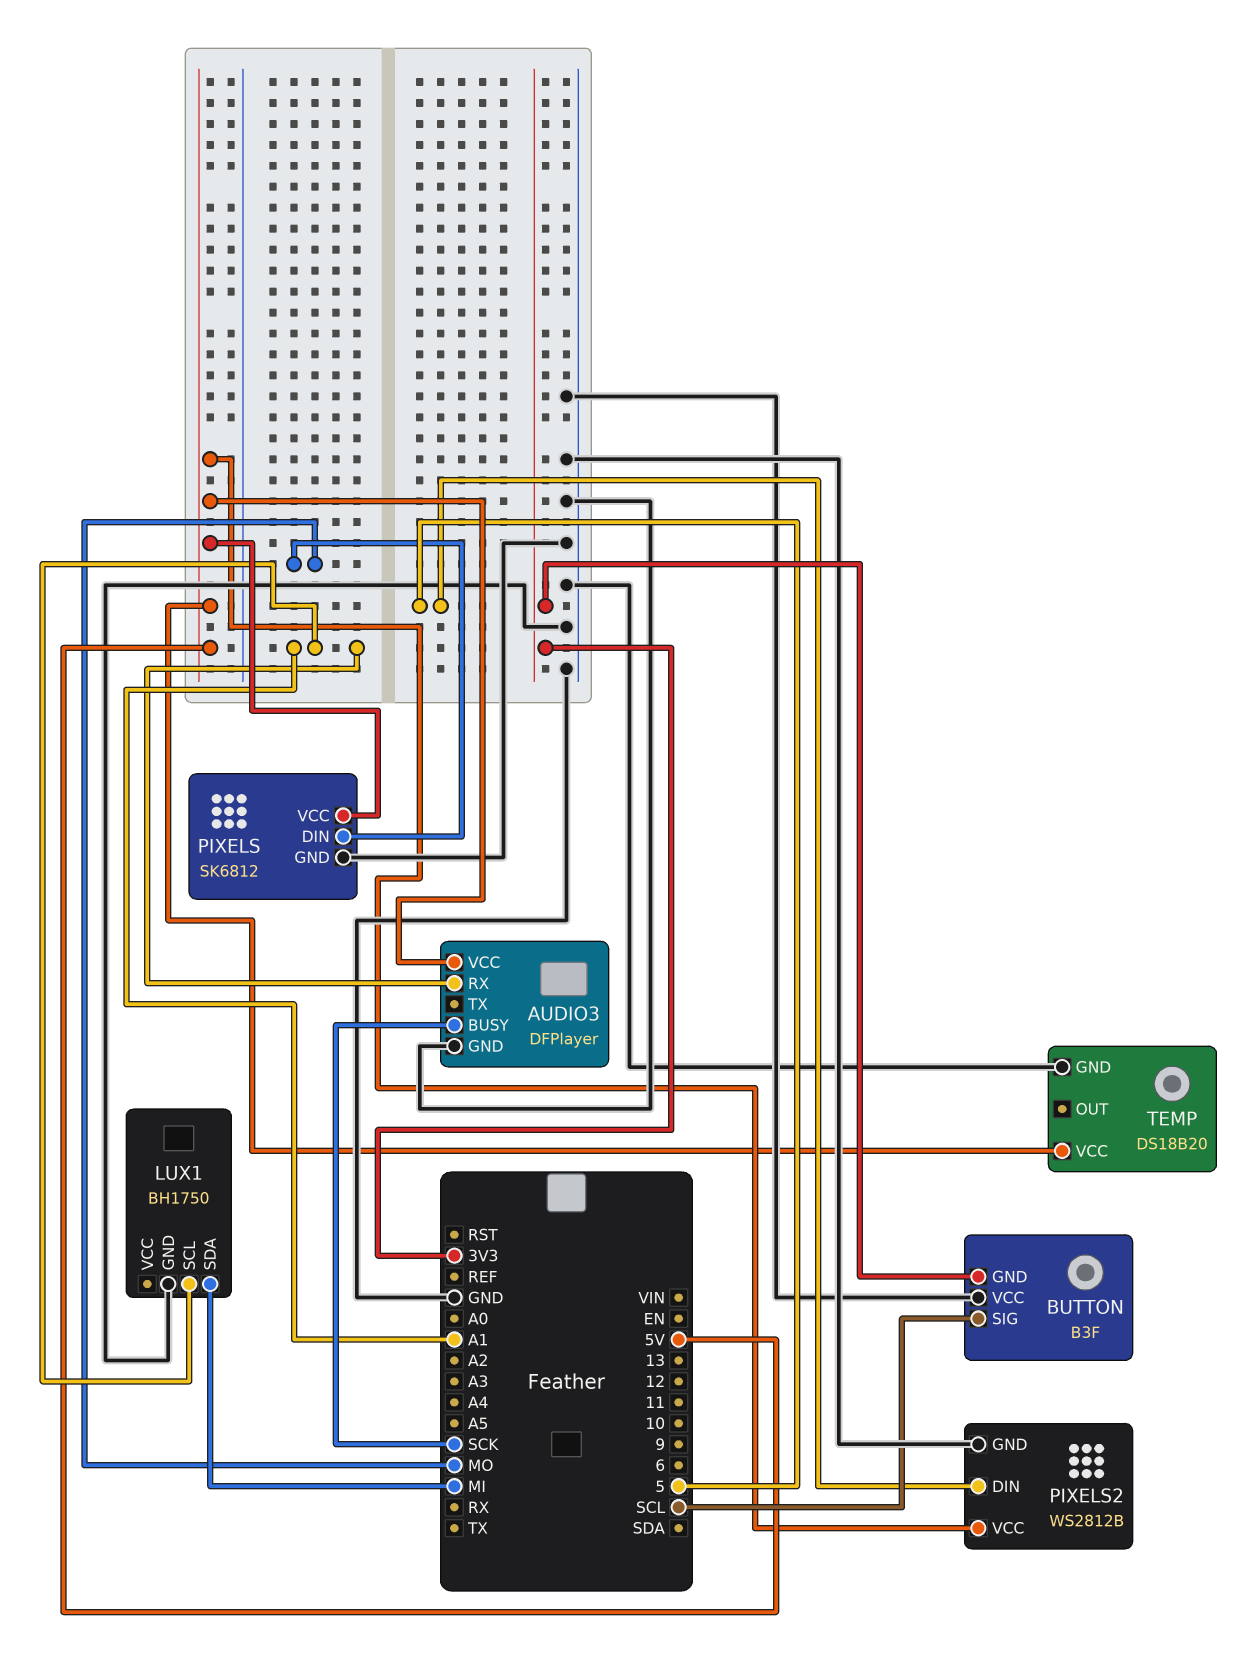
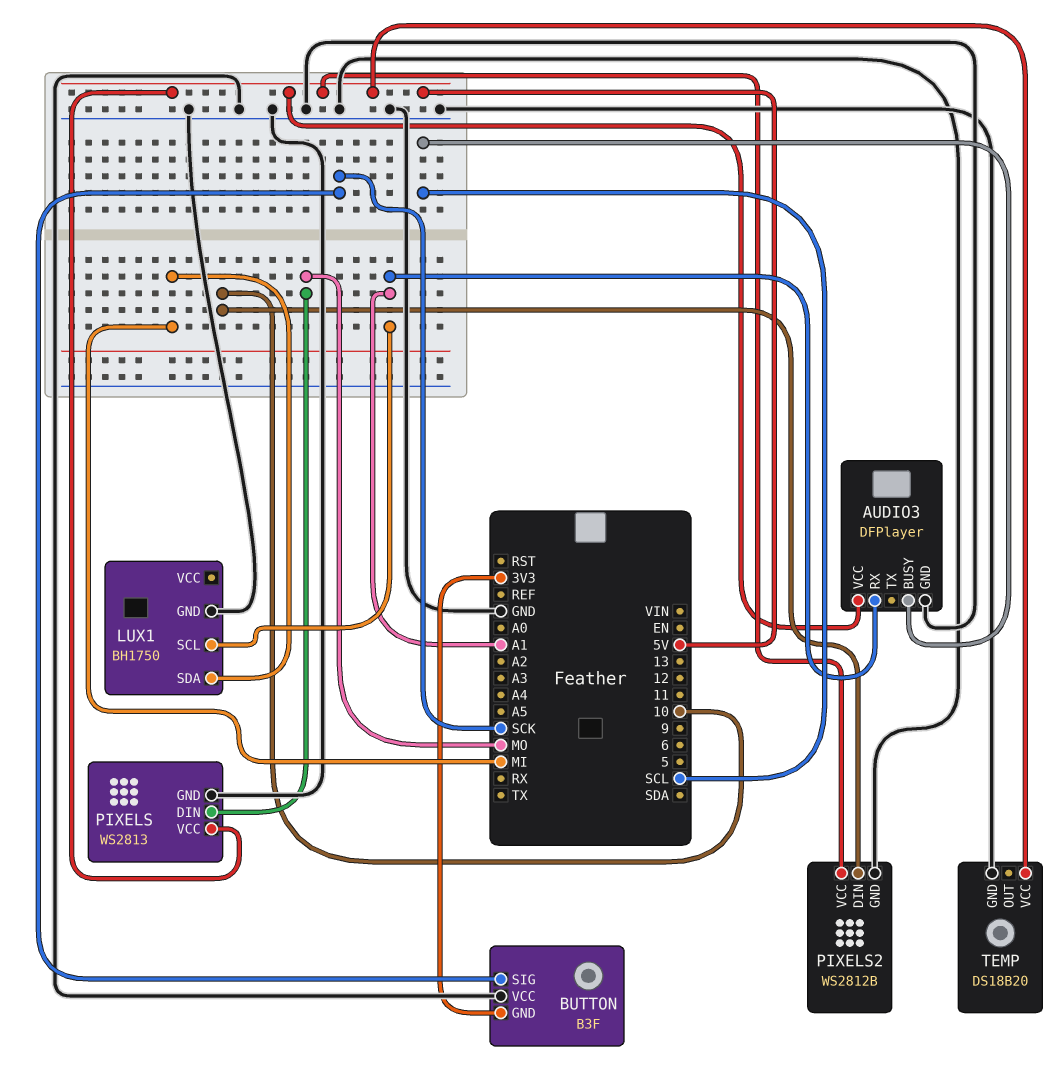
AUDIO3 pin BUSY: SCK -> SCL
BUTTON pin SIG: SCL -> SCK
PIXELS: SK6812 -> WS2813
PIXELS2 pin DIN: 5 -> 10

